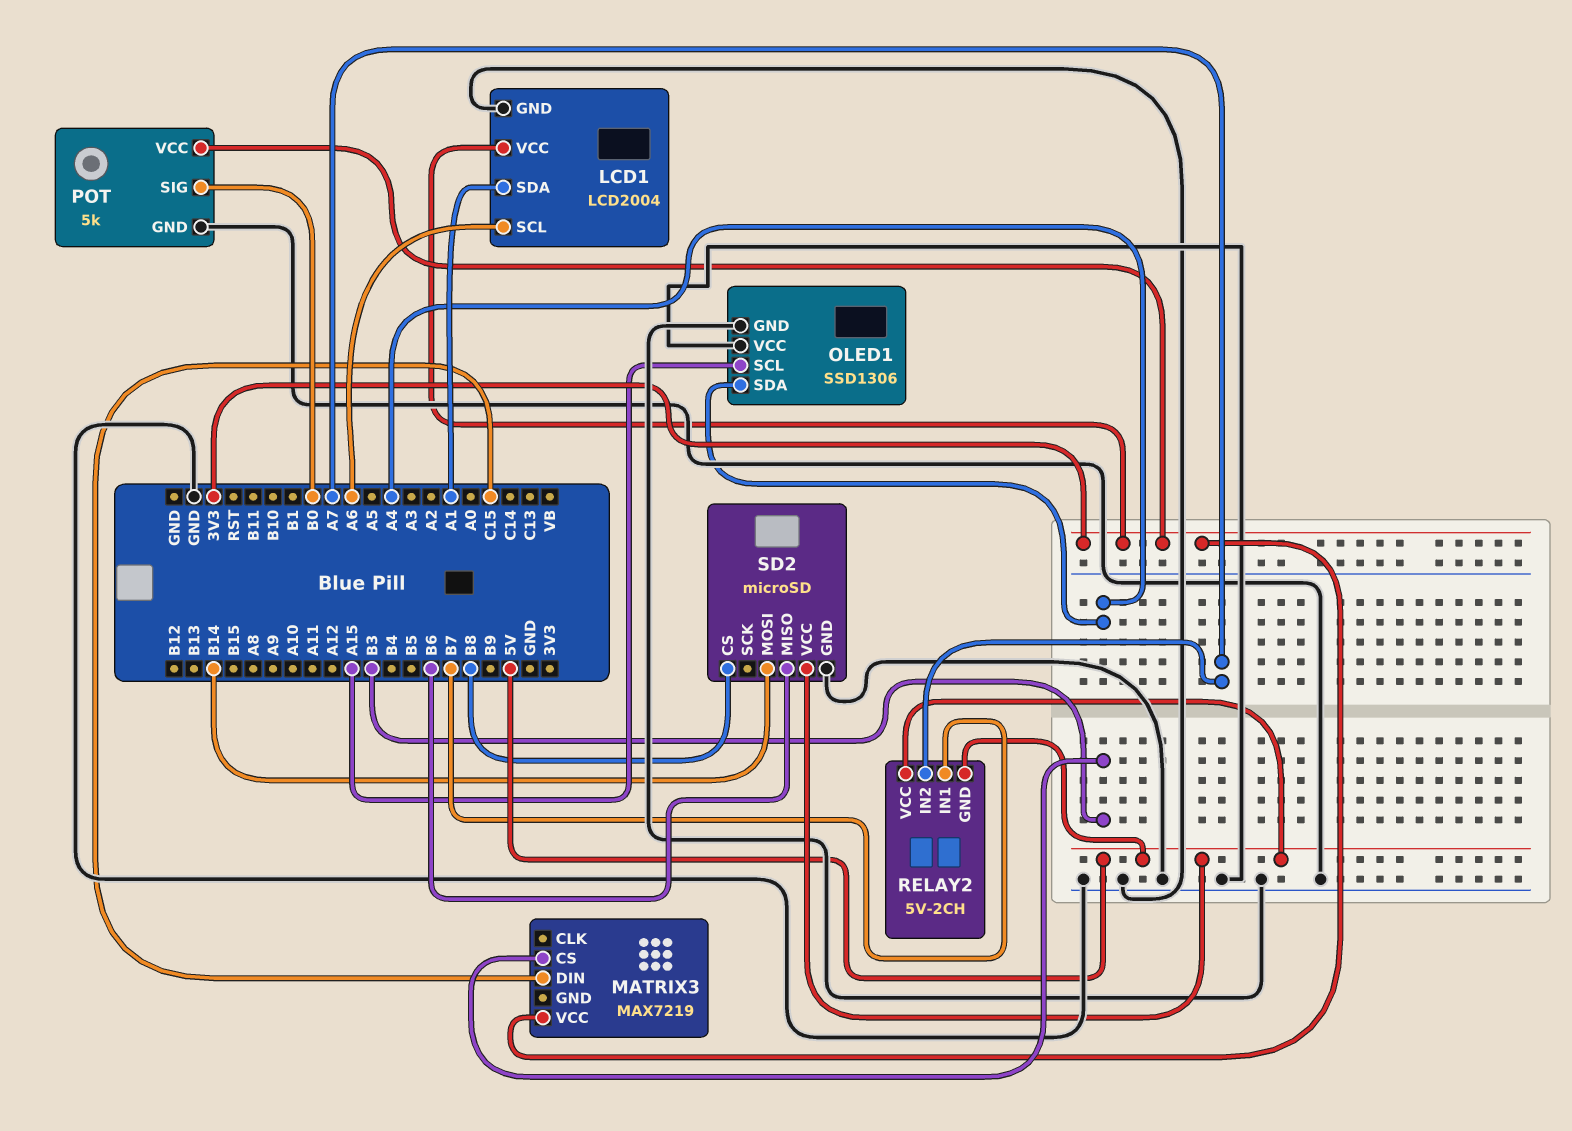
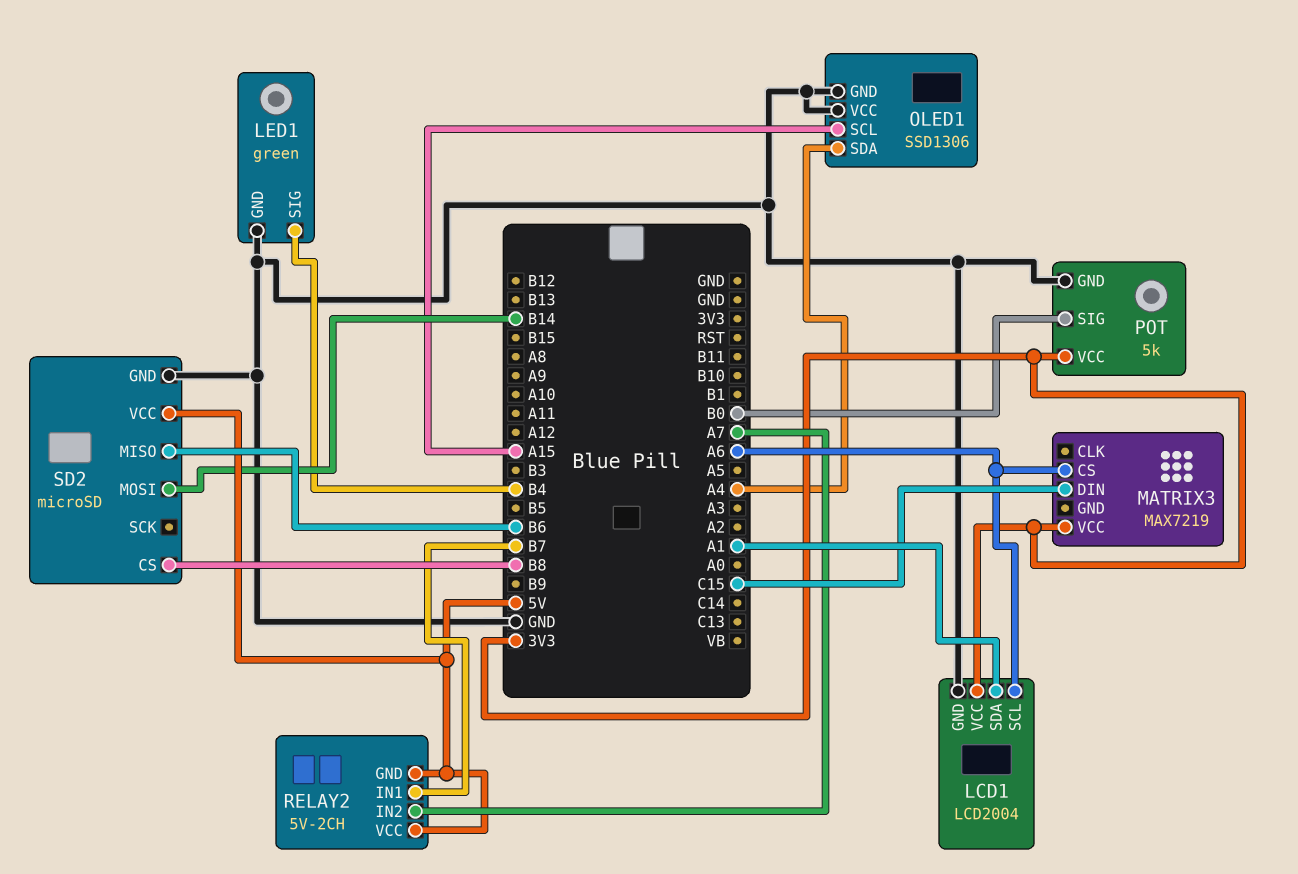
LED1: none -> green
LED1 pin GND: none -> GND
LED1 pin SIG: none -> B4
MATRIX3 pin CS: B3 -> A6

